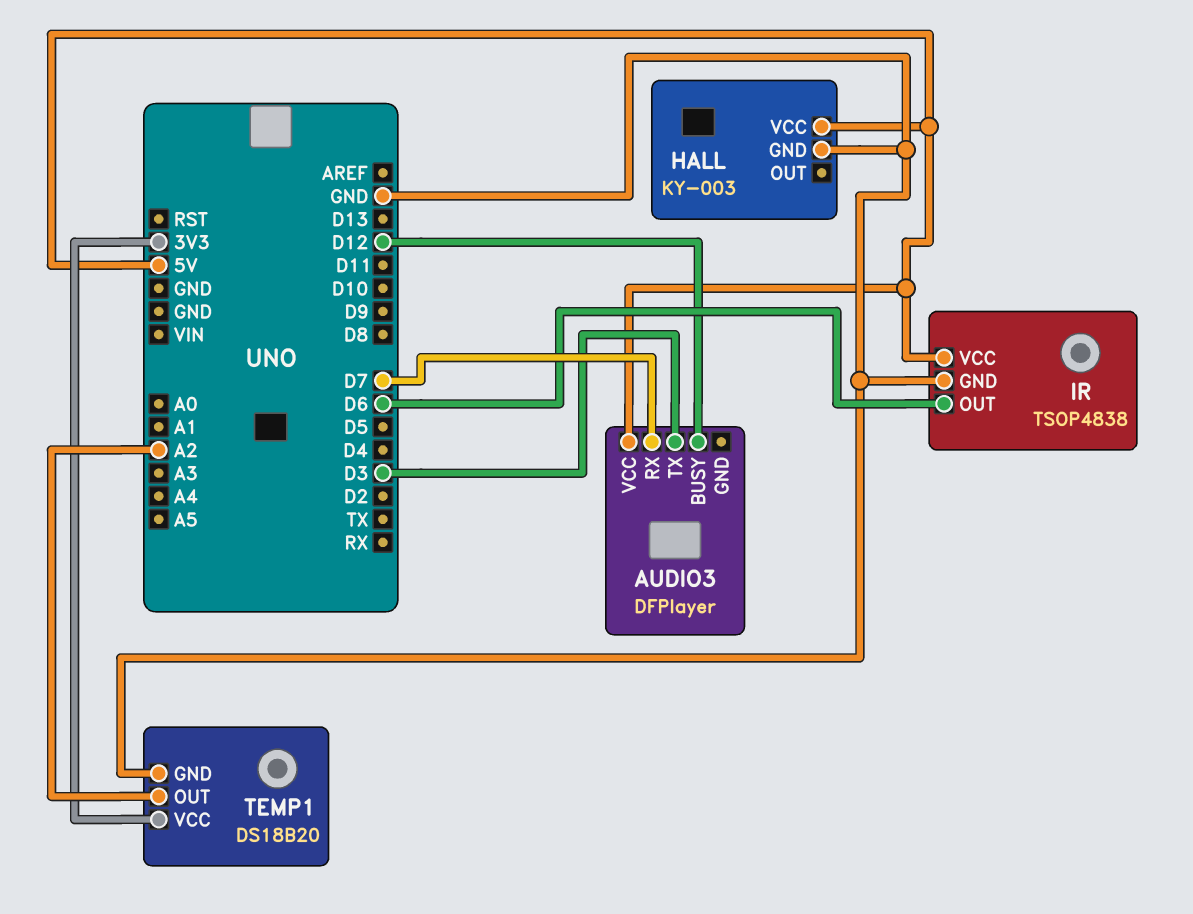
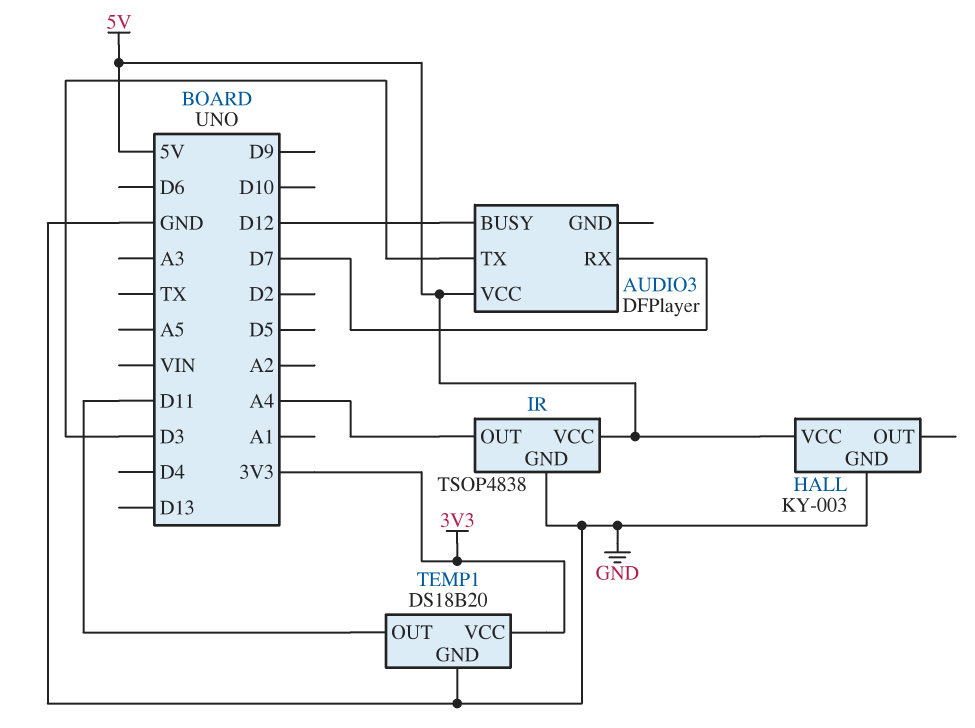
IR pin OUT: D6 -> A4
TEMP1 pin OUT: A2 -> D11

